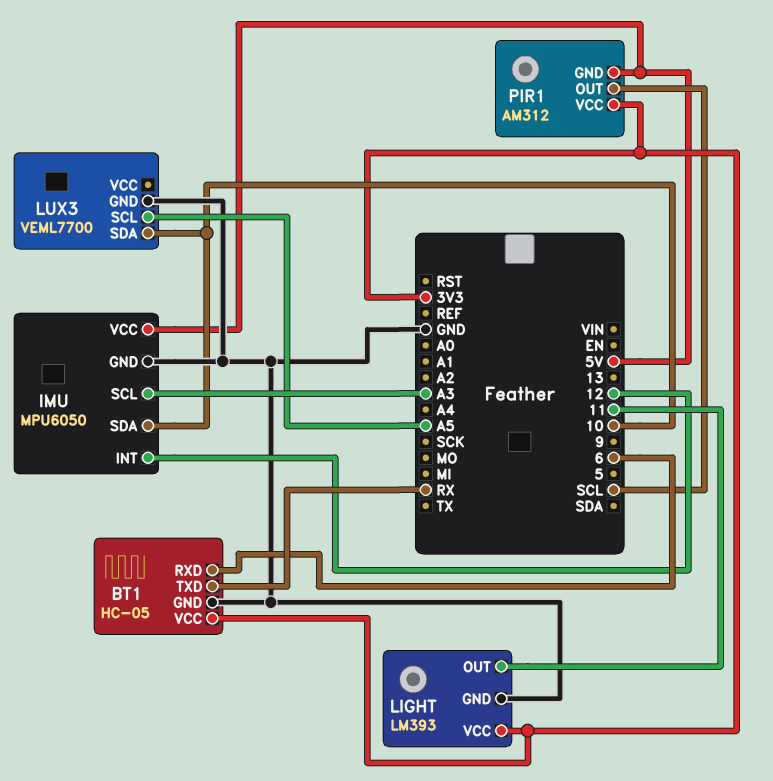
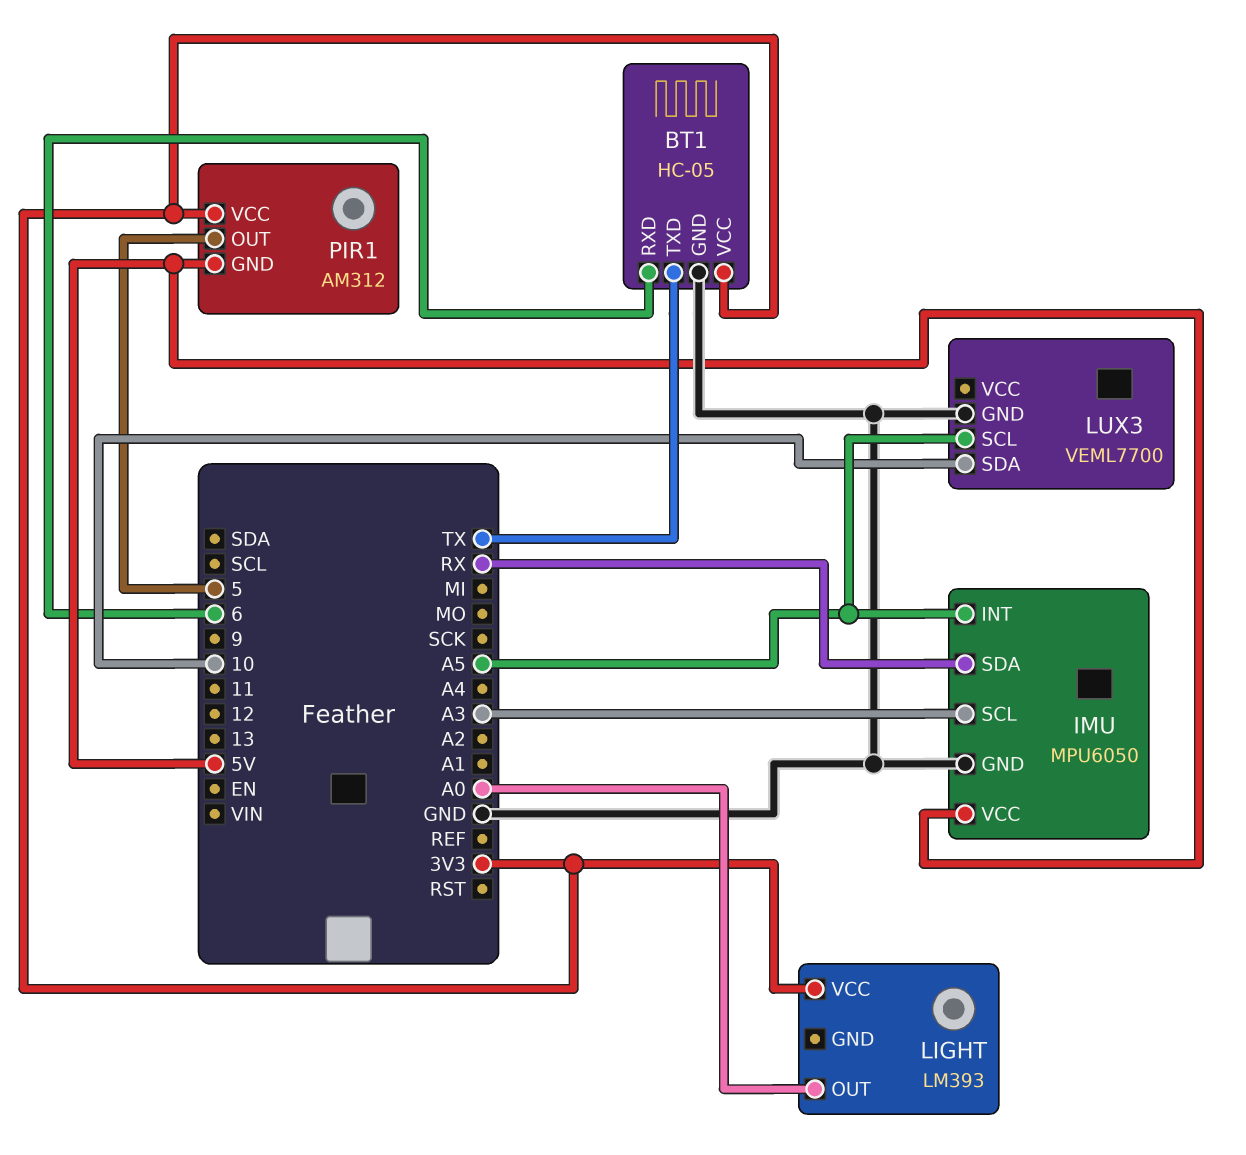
BT1 pin TXD: RX -> TX
IMU pin INT: 12 -> A5
IMU pin SDA: 10 -> RX
LIGHT pin GND: GND -> none
LIGHT pin OUT: 11 -> A0
PIR1 pin OUT: SCL -> 5

